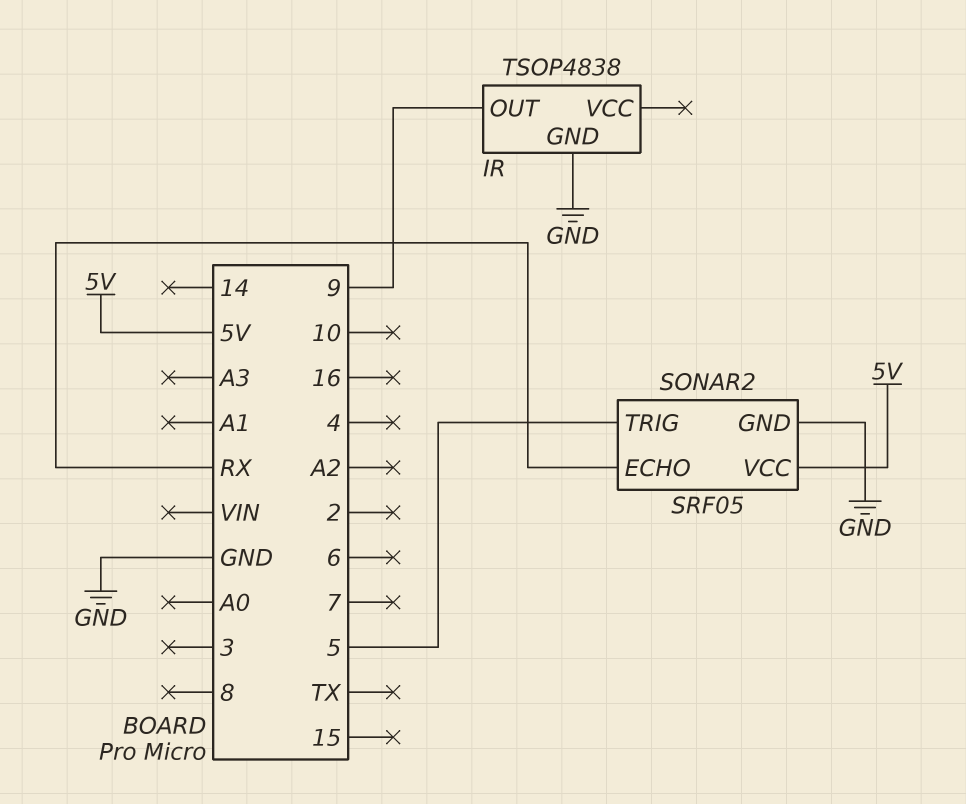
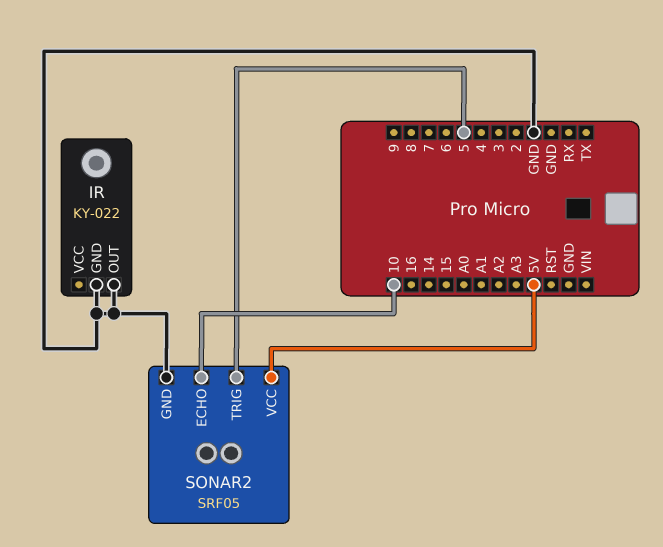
IR: TSOP4838 -> KY-022
IR pin OUT: 9 -> GND
SONAR2 pin ECHO: RX -> 10

